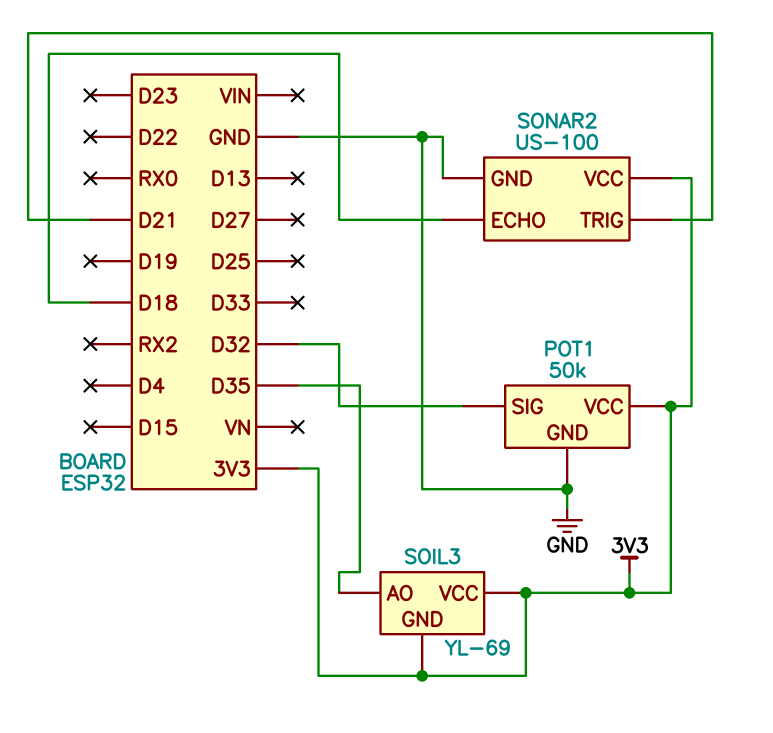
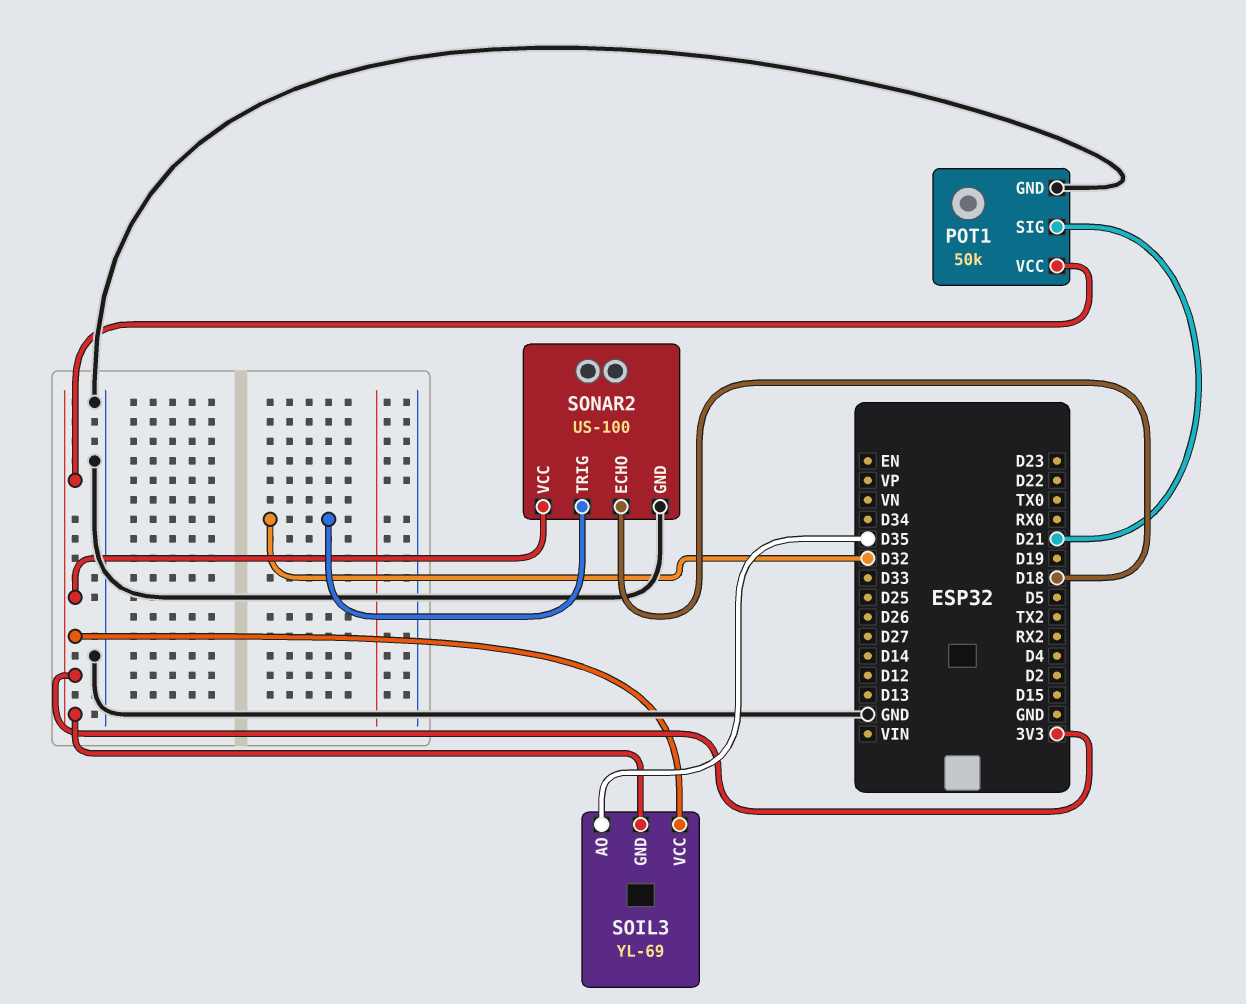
POT1 pin SIG: D32 -> D21
SONAR2 pin TRIG: D21 -> D32

